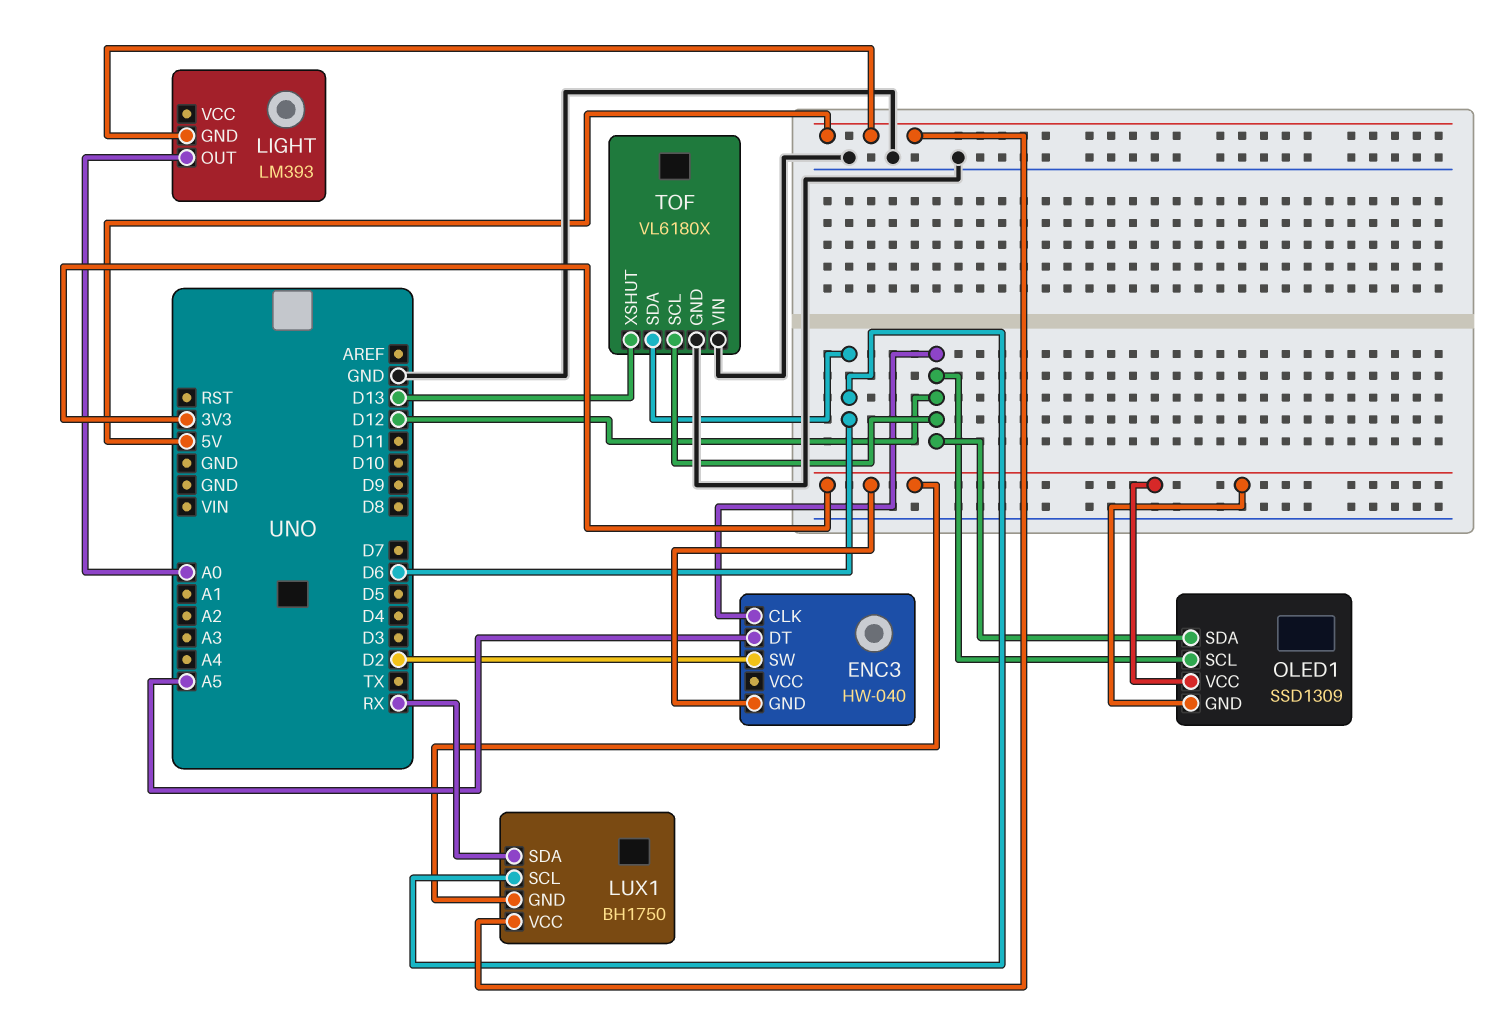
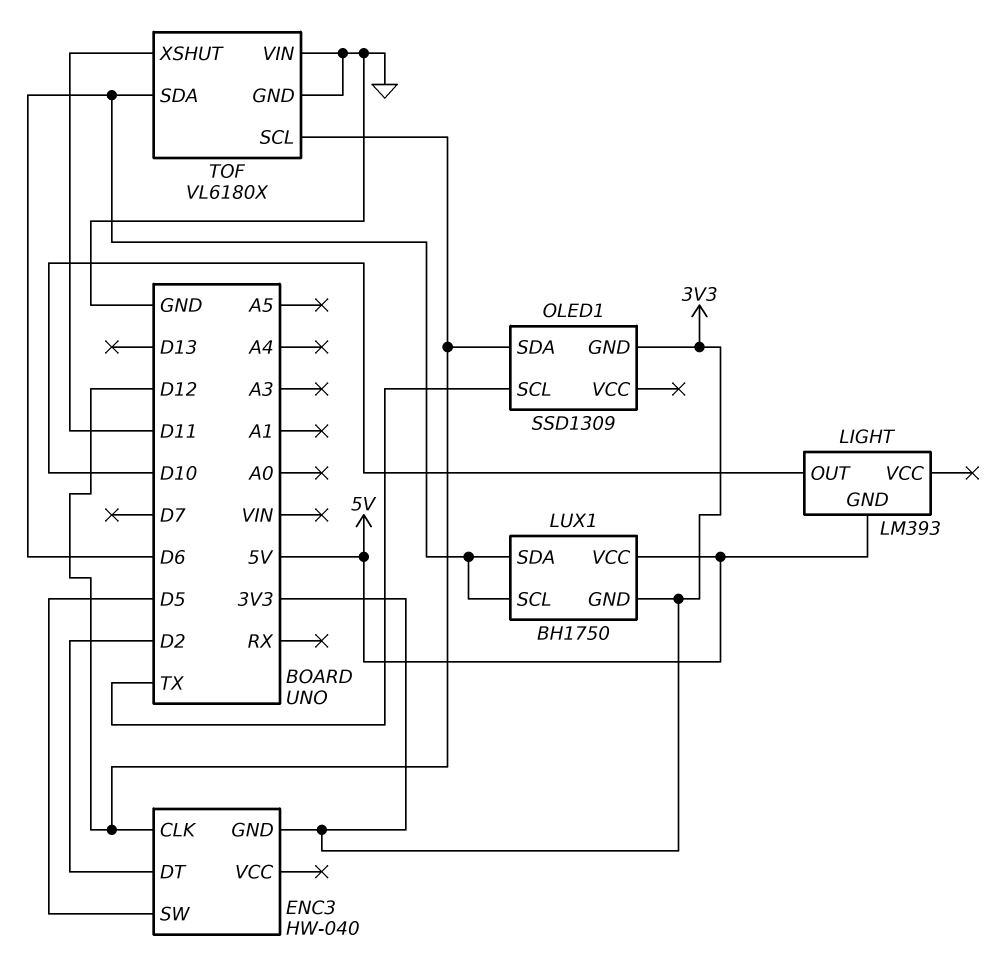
ENC3 pin DT: A5 -> D2
ENC3 pin SW: D2 -> D5
LIGHT pin OUT: A0 -> D10
LUX1 pin SDA: RX -> D6
OLED1 pin SCL: D12 -> TX
OLED1 pin VCC: 3V3 -> none
TOF pin XSHUT: D13 -> D11

